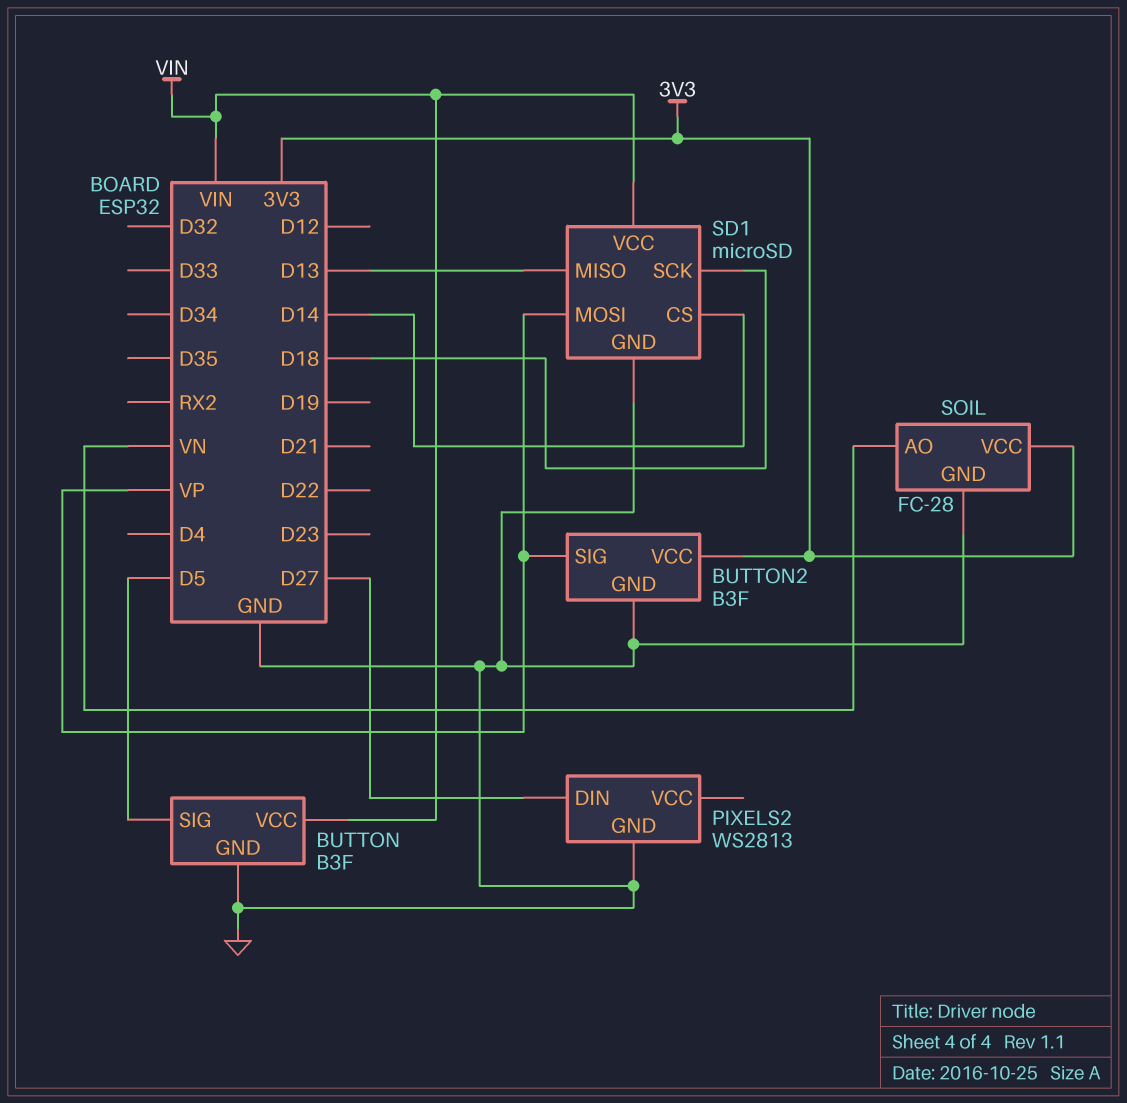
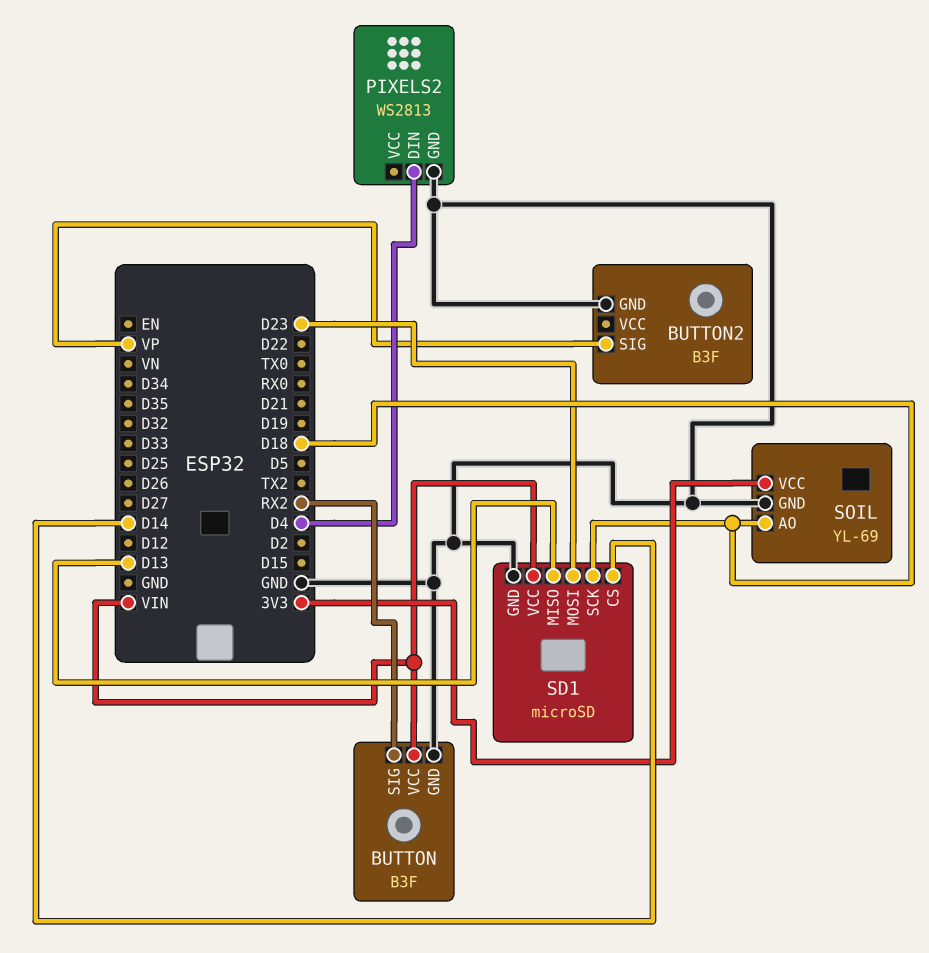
BUTTON pin SIG: D5 -> RX2
BUTTON2 pin VCC: 3V3 -> none
PIXELS2 pin DIN: D27 -> D4
SD1 pin MOSI: VP -> D23
SOIL: FC-28 -> YL-69
SOIL pin AO: VN -> D18

